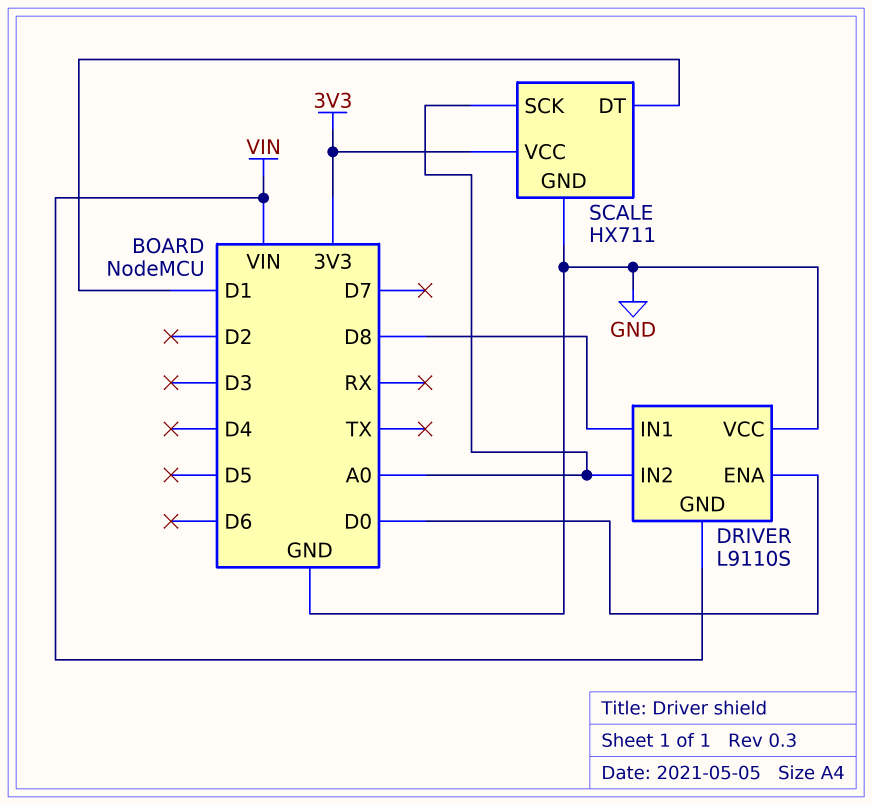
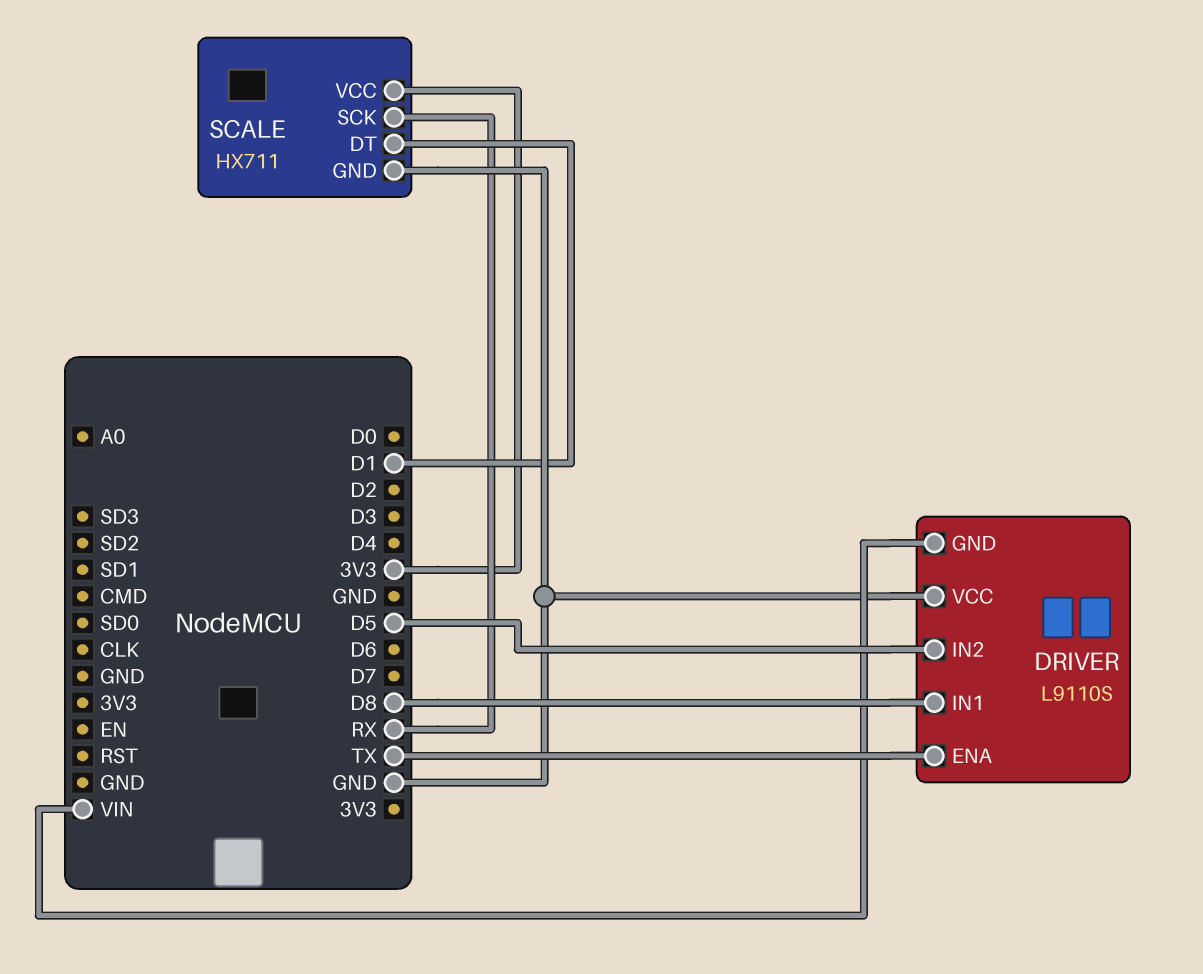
DRIVER pin ENA: D0 -> TX
DRIVER pin IN2: A0 -> D5
SCALE pin SCK: A0 -> RX

